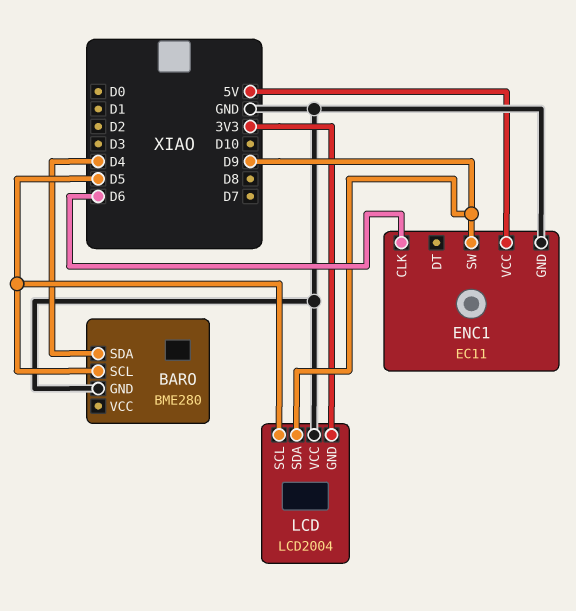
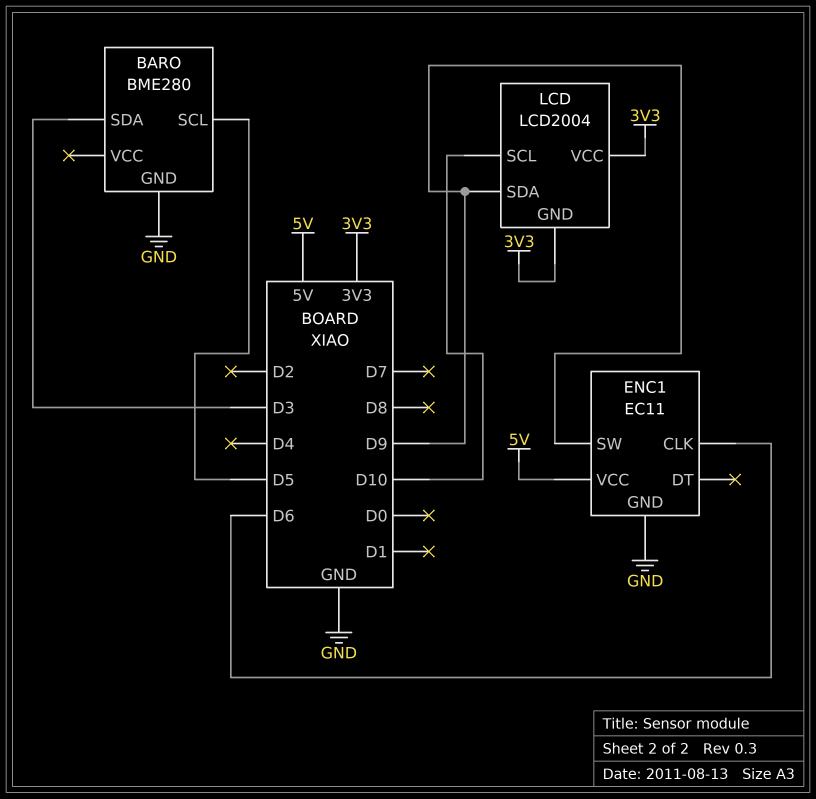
BARO pin SDA: D4 -> D3
LCD pin SCL: D5 -> D10
LCD pin VCC: GND -> 3V3

